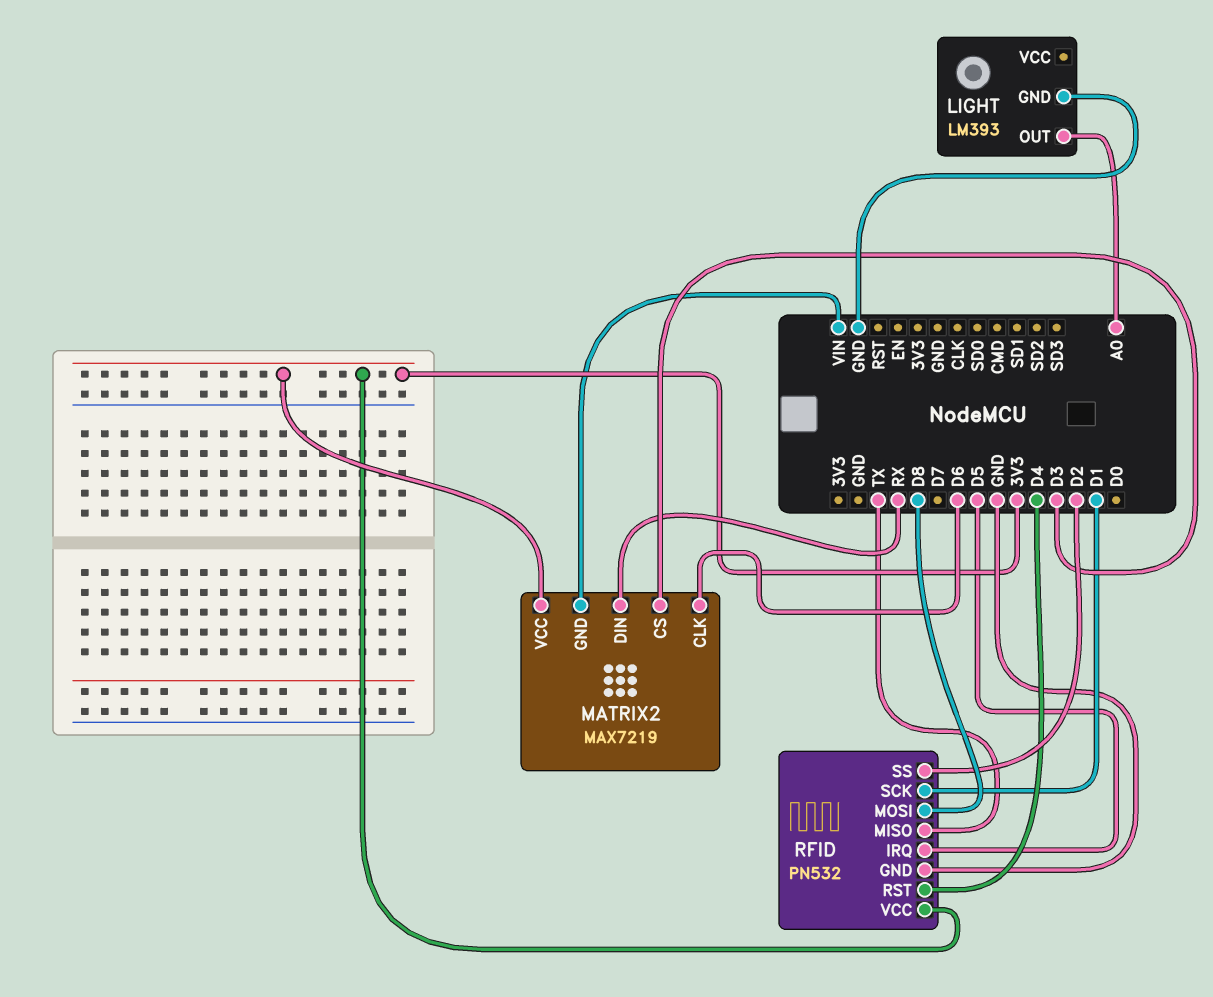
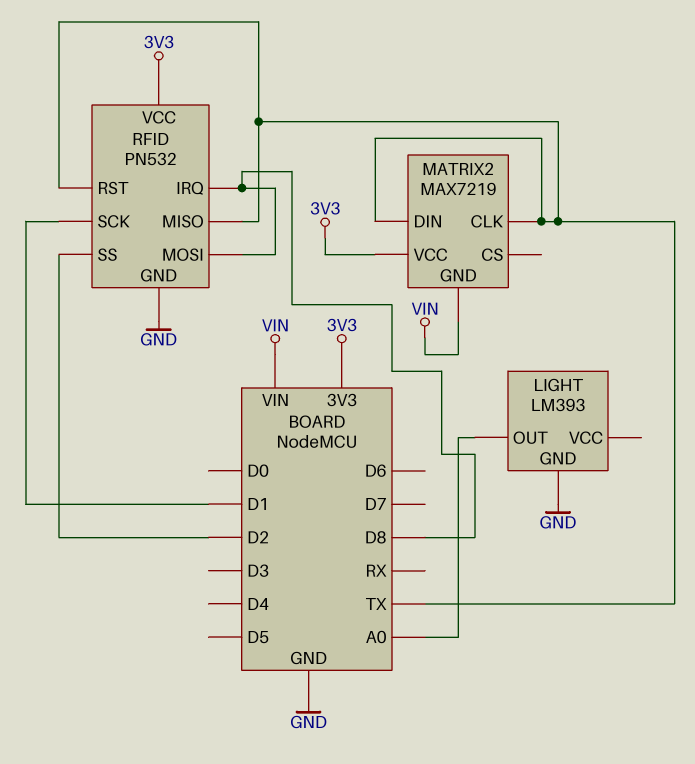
MATRIX2 pin CLK: D6 -> TX
MATRIX2 pin CS: D3 -> none
MATRIX2 pin DIN: RX -> TX
RFID pin IRQ: D5 -> D8
RFID pin RST: D4 -> TX

